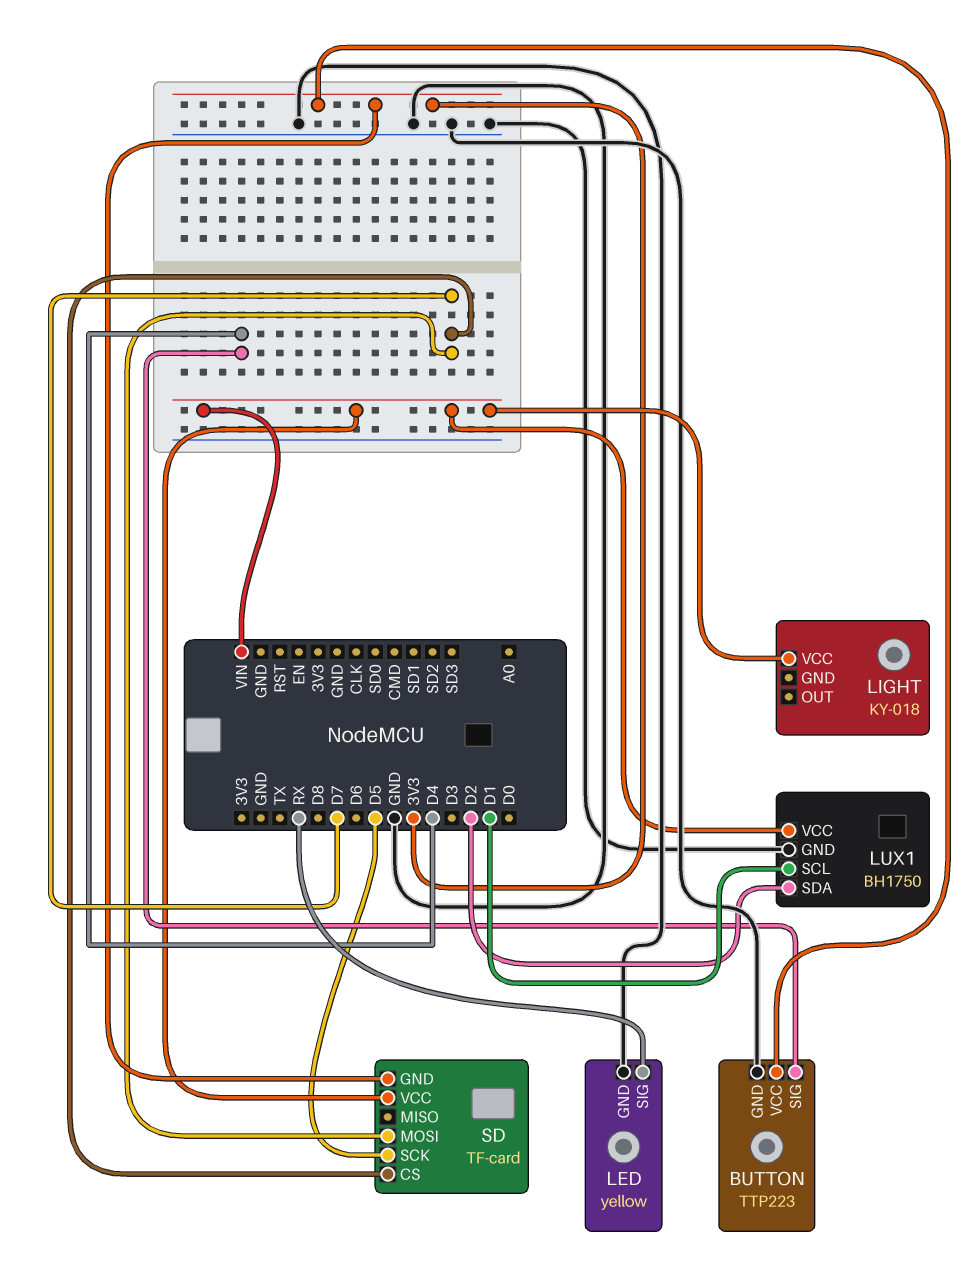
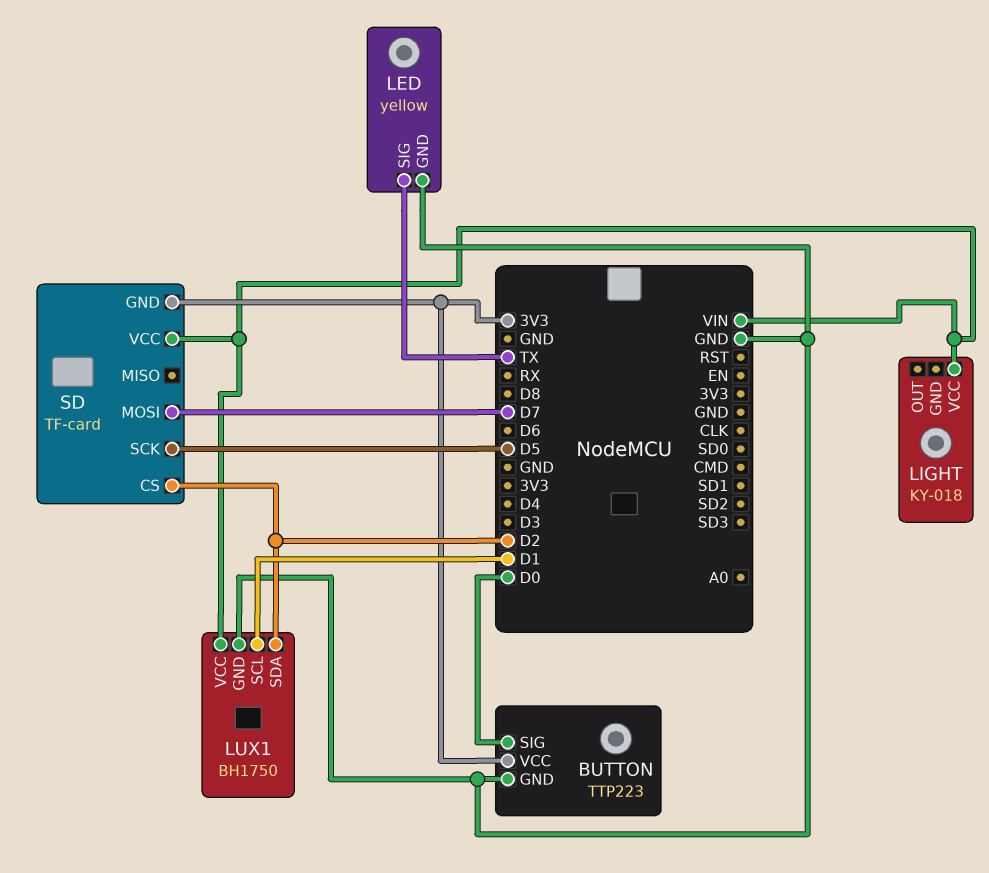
BUTTON pin SIG: D4 -> D0
LED pin SIG: RX -> TX
SD pin CS: D7 -> D2

